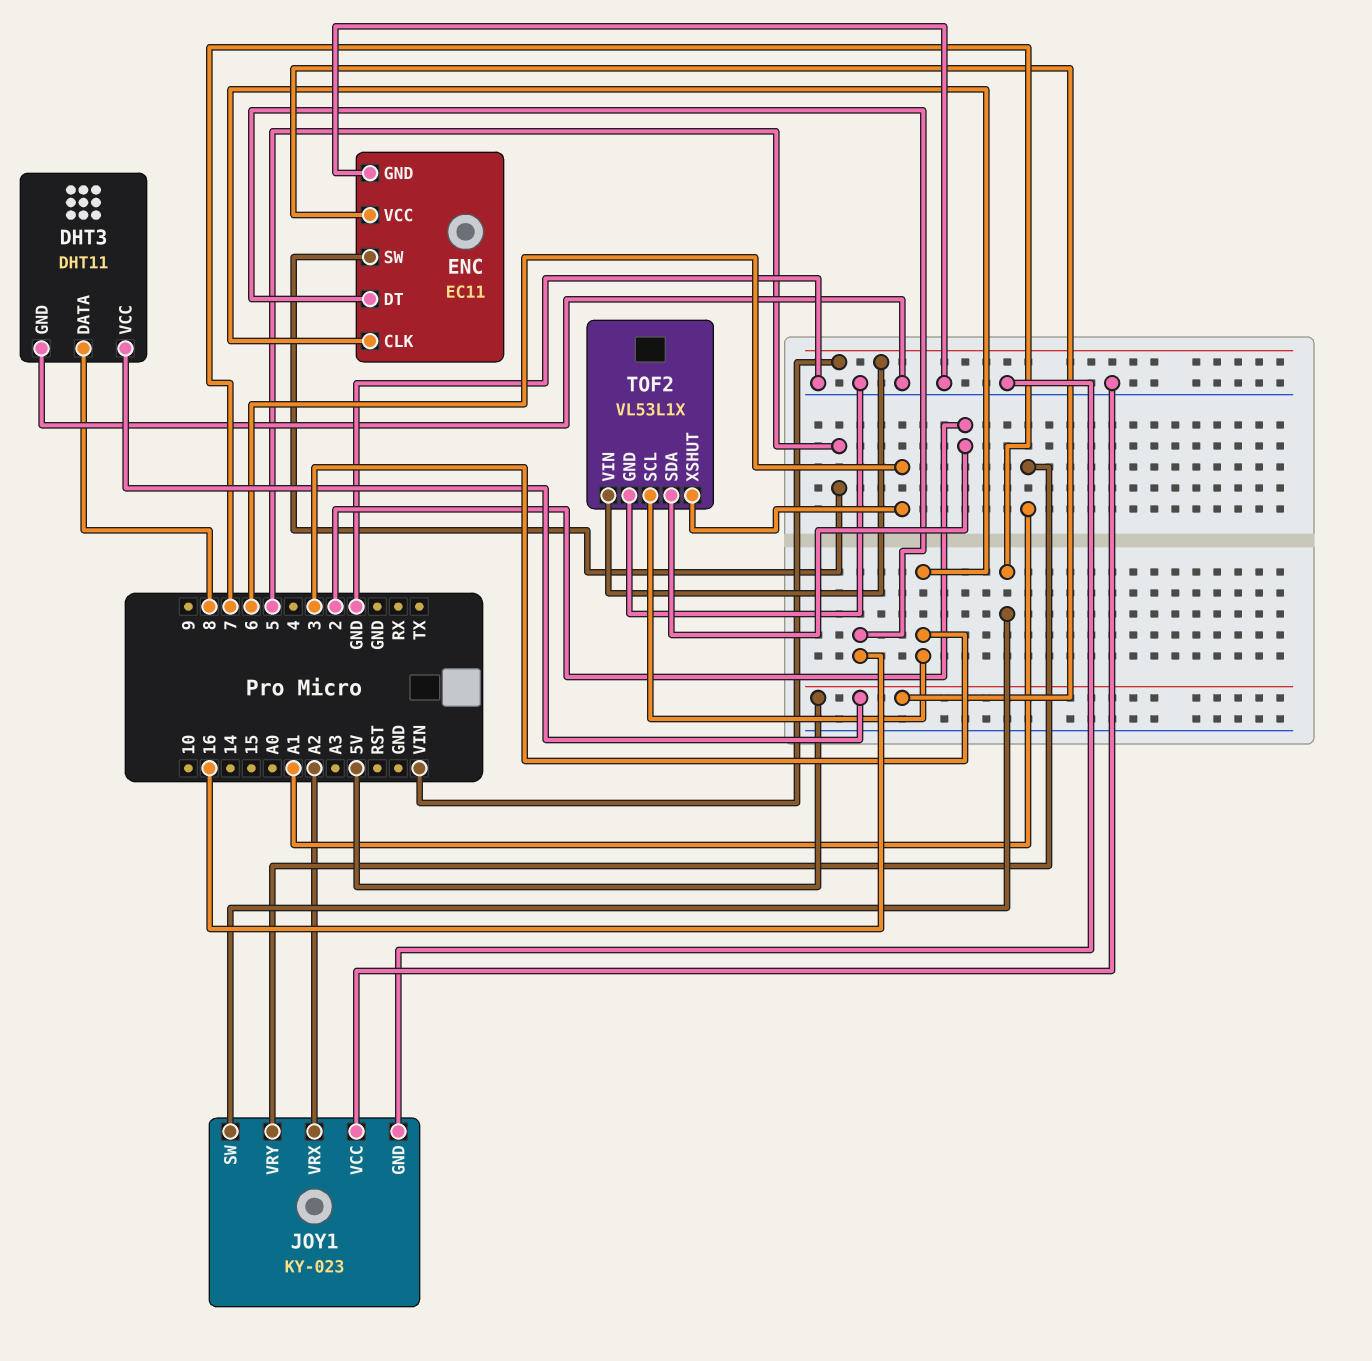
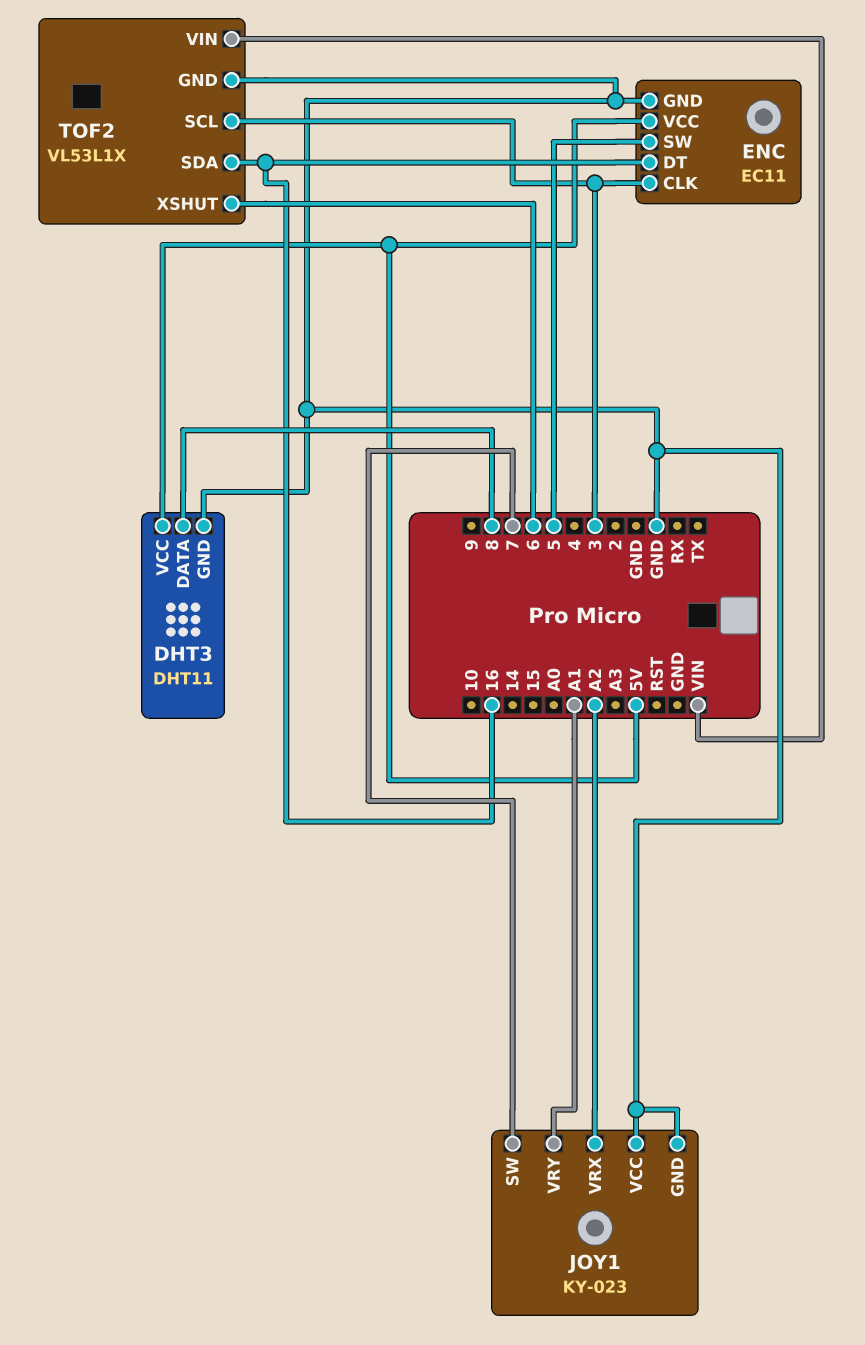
TOF2 pin SDA: 2 -> 16

